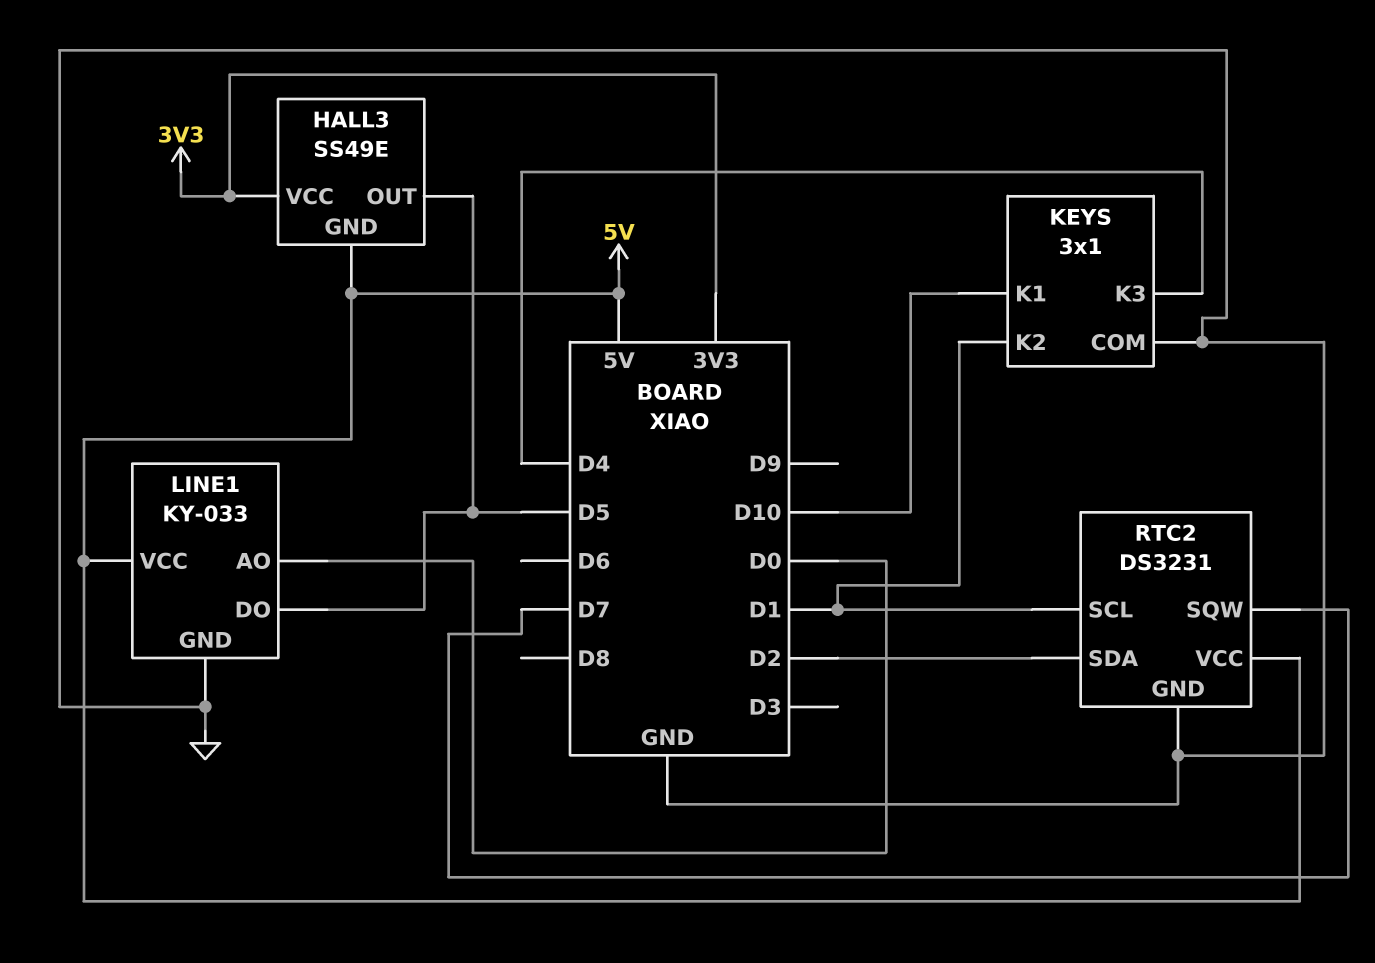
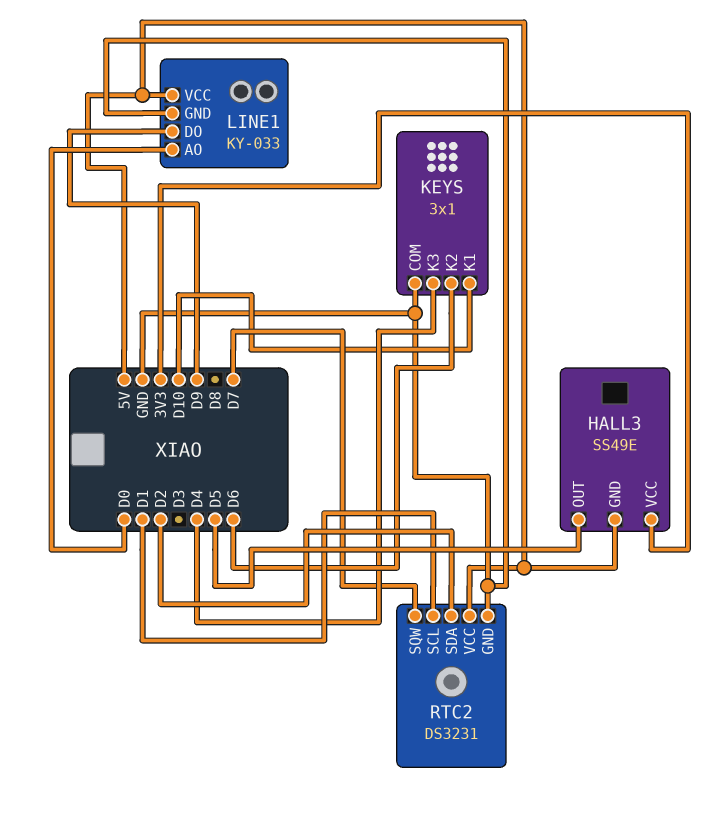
KEYS pin K2: D1 -> D6
LINE1 pin DO: D5 -> D9

